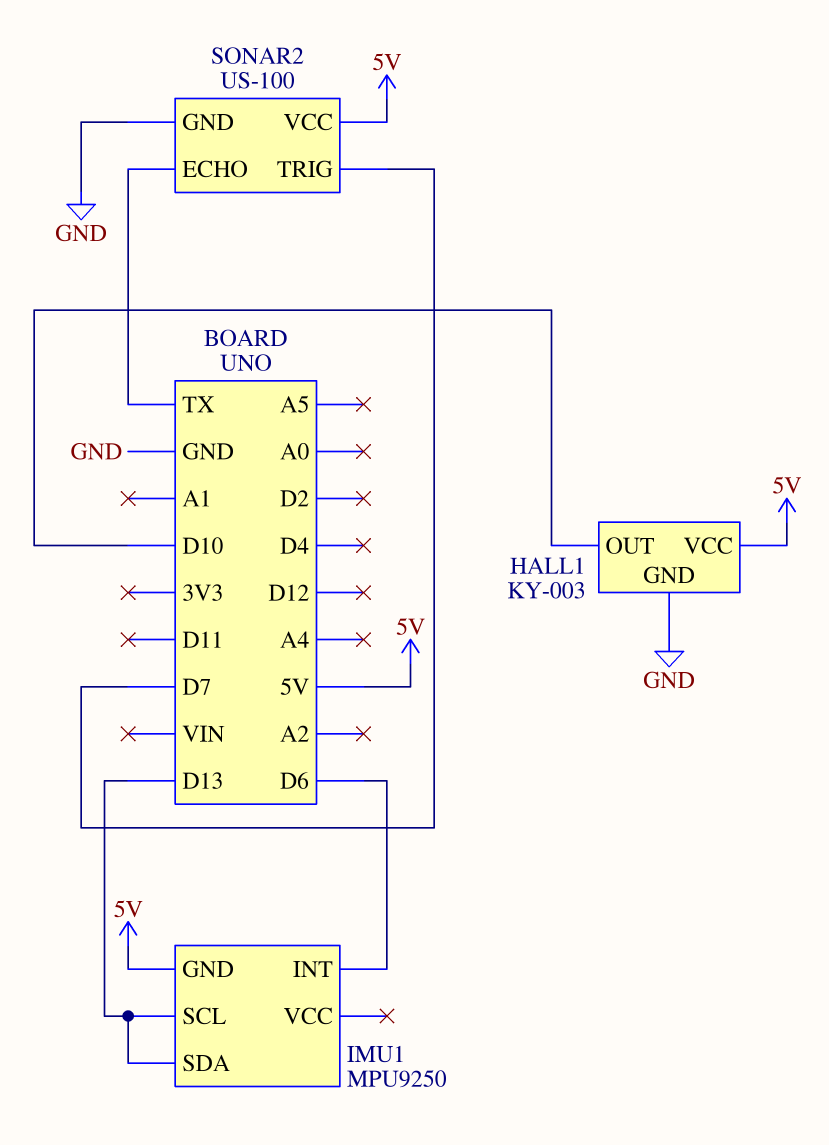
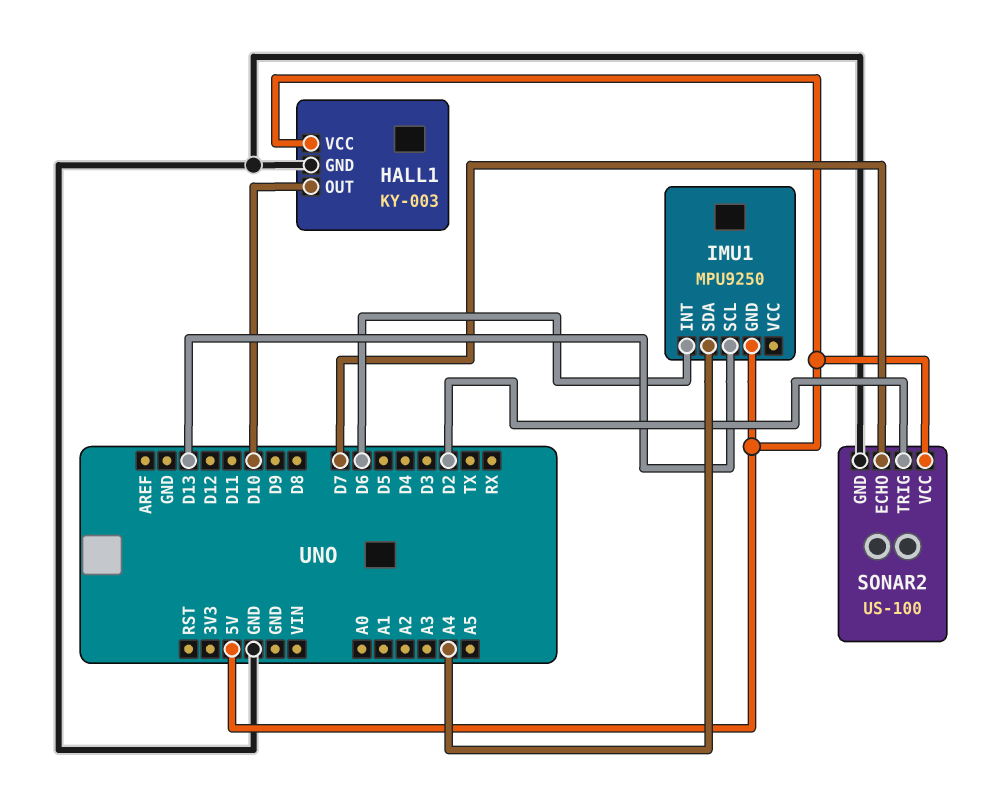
IMU1 pin SDA: D13 -> A4
SONAR2 pin ECHO: TX -> D7
SONAR2 pin TRIG: D7 -> D2

